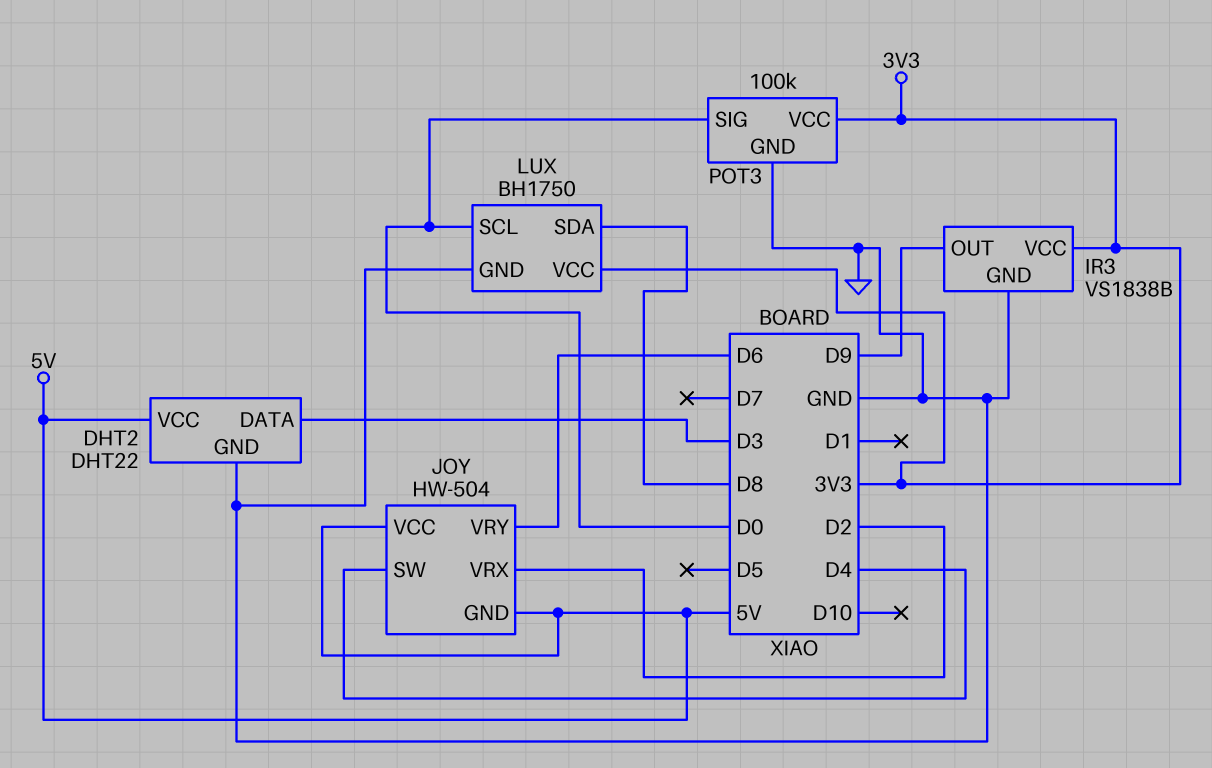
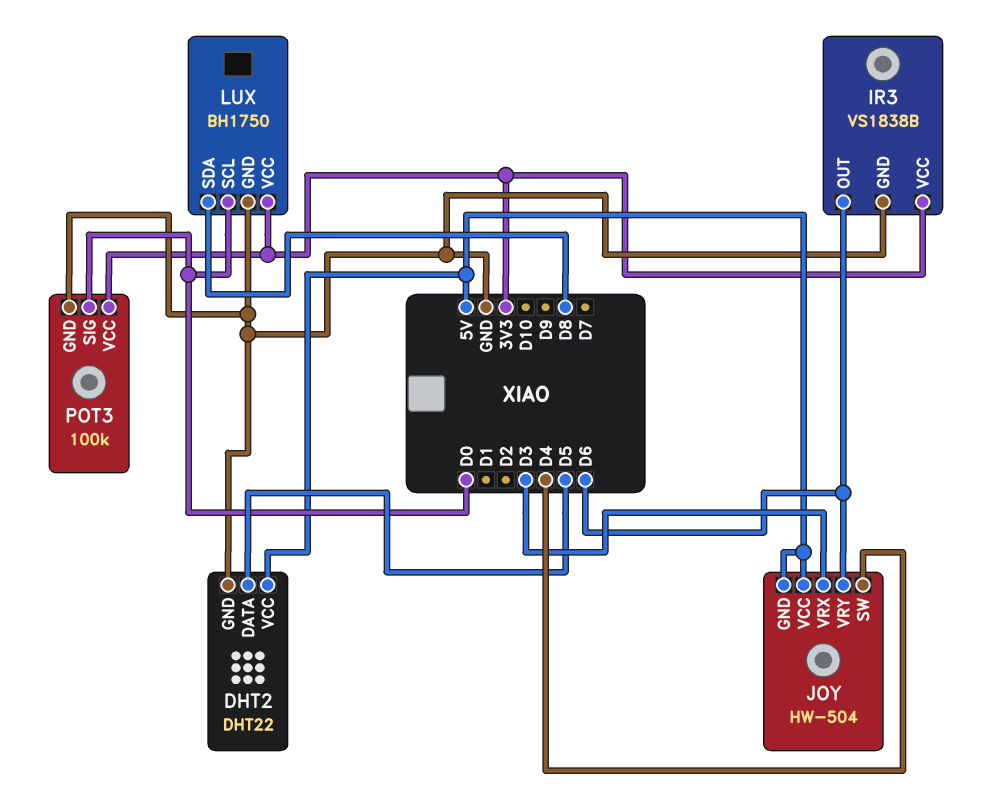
DHT2 pin DATA: D3 -> D5
IR3 pin OUT: D9 -> D6
JOY pin VRX: D2 -> D3

